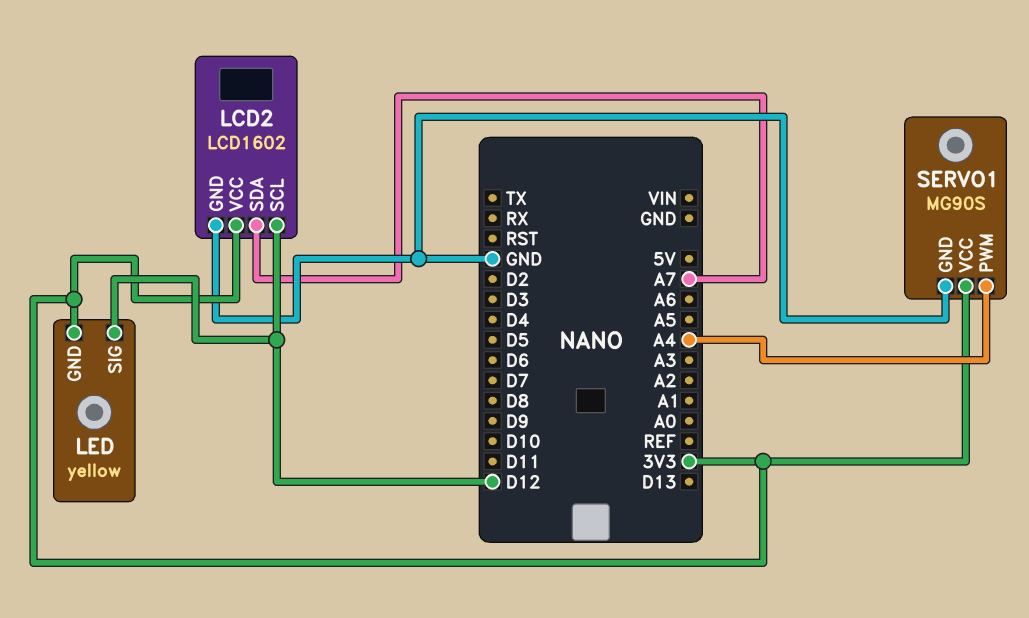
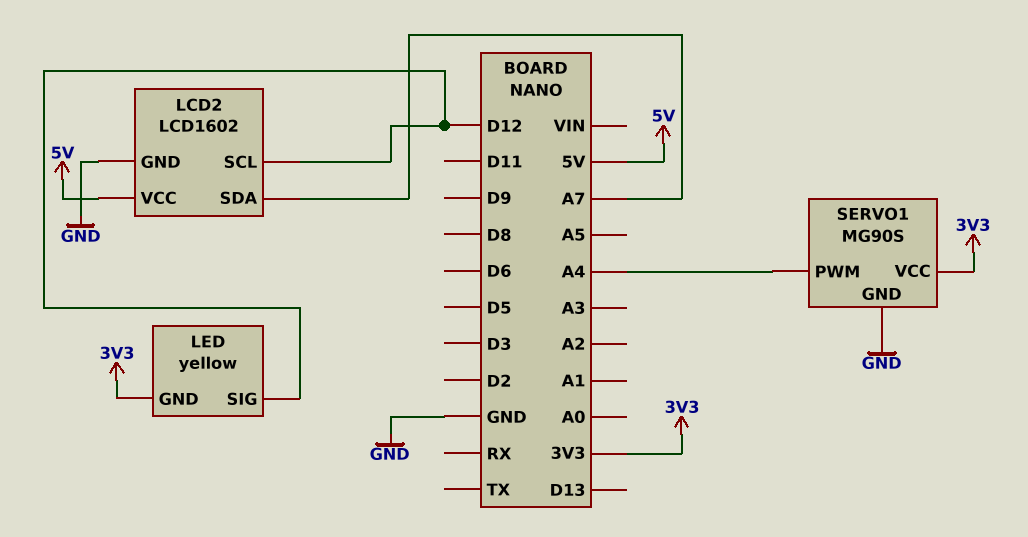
LCD2 pin VCC: 3V3 -> 5V

